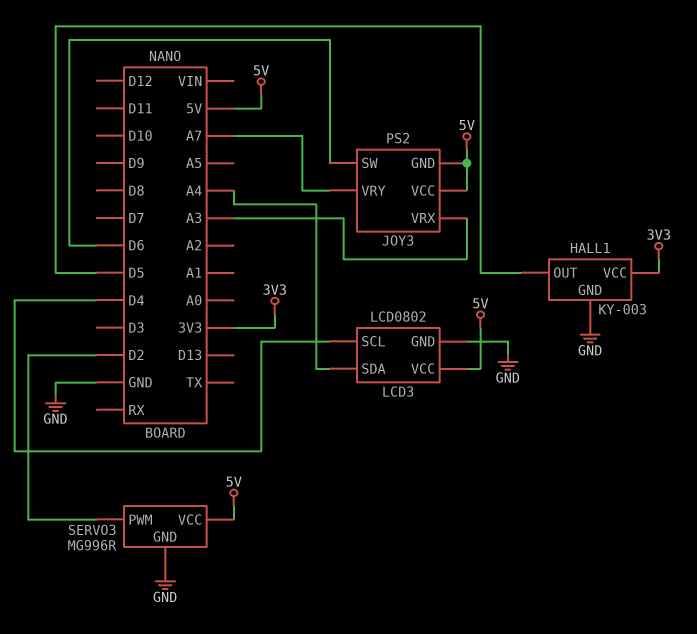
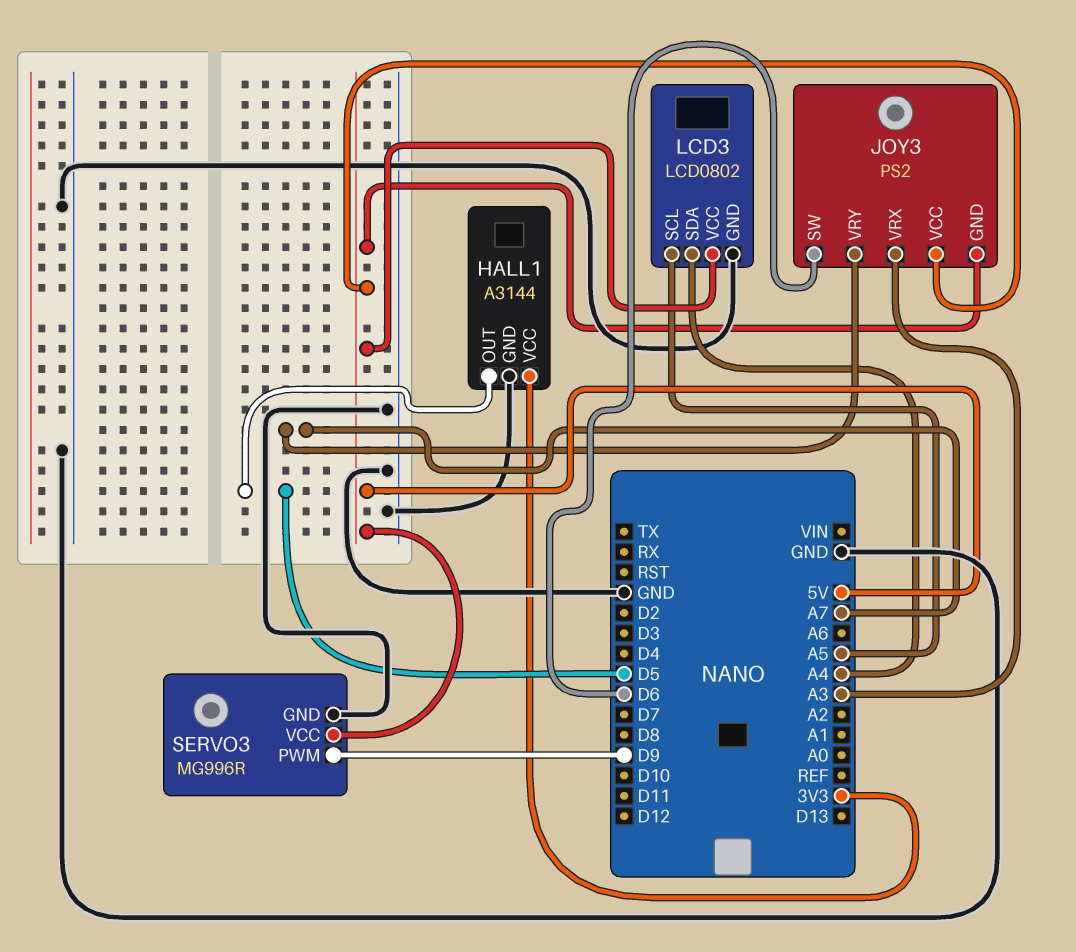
HALL1: KY-003 -> A3144
LCD3 pin SCL: D4 -> A5
SERVO3 pin PWM: D2 -> D9

